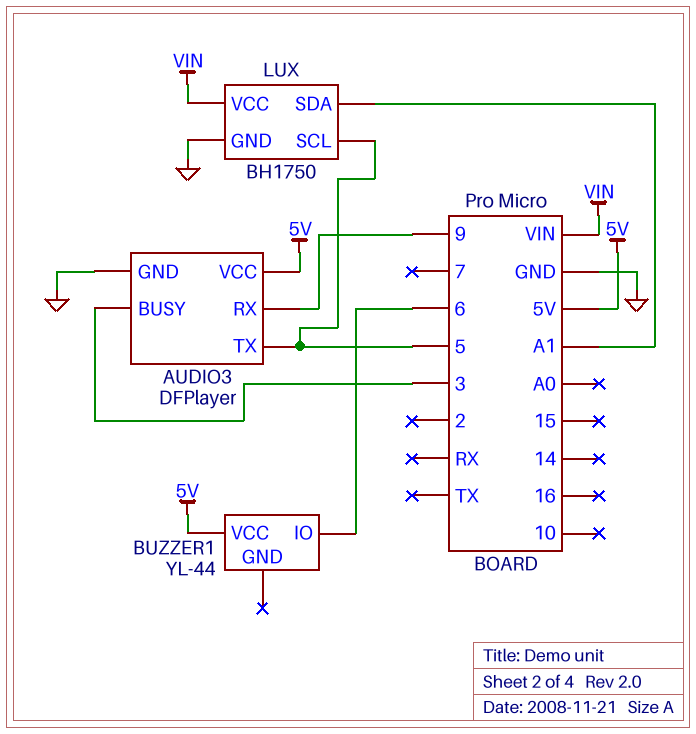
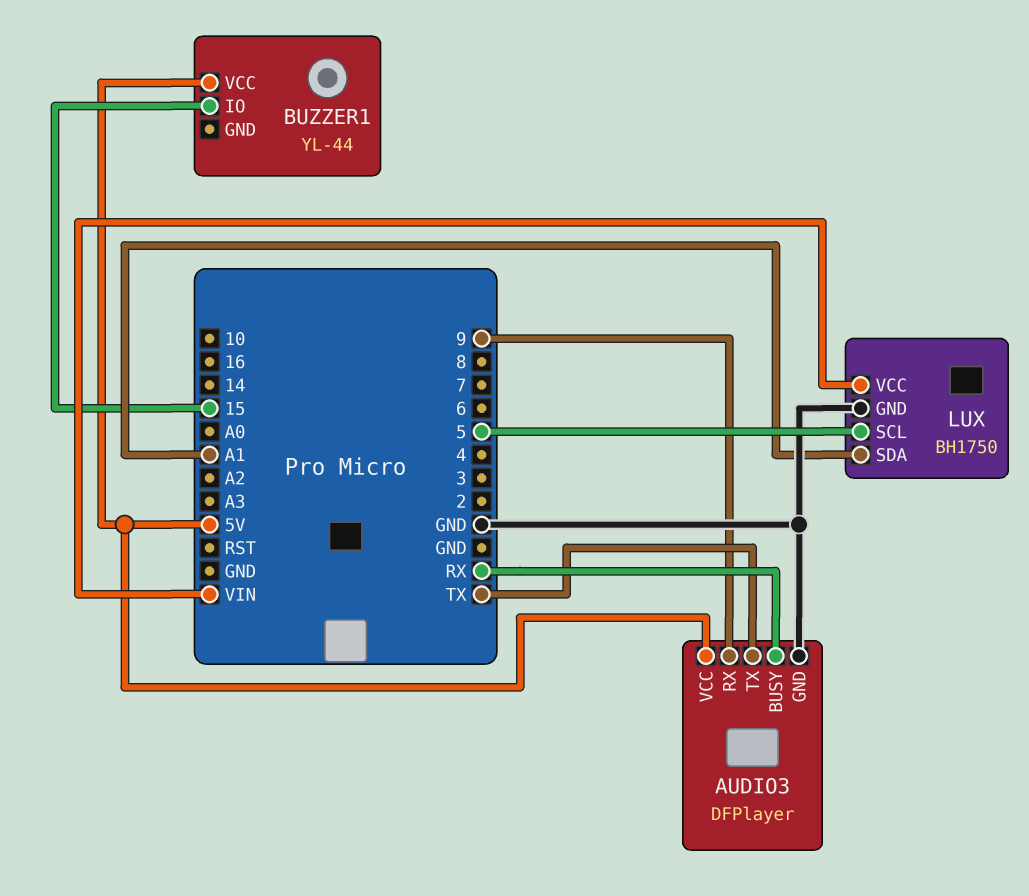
AUDIO3 pin BUSY: 3 -> RX
AUDIO3 pin TX: 5 -> TX
BUZZER1 pin IO: 6 -> 15

